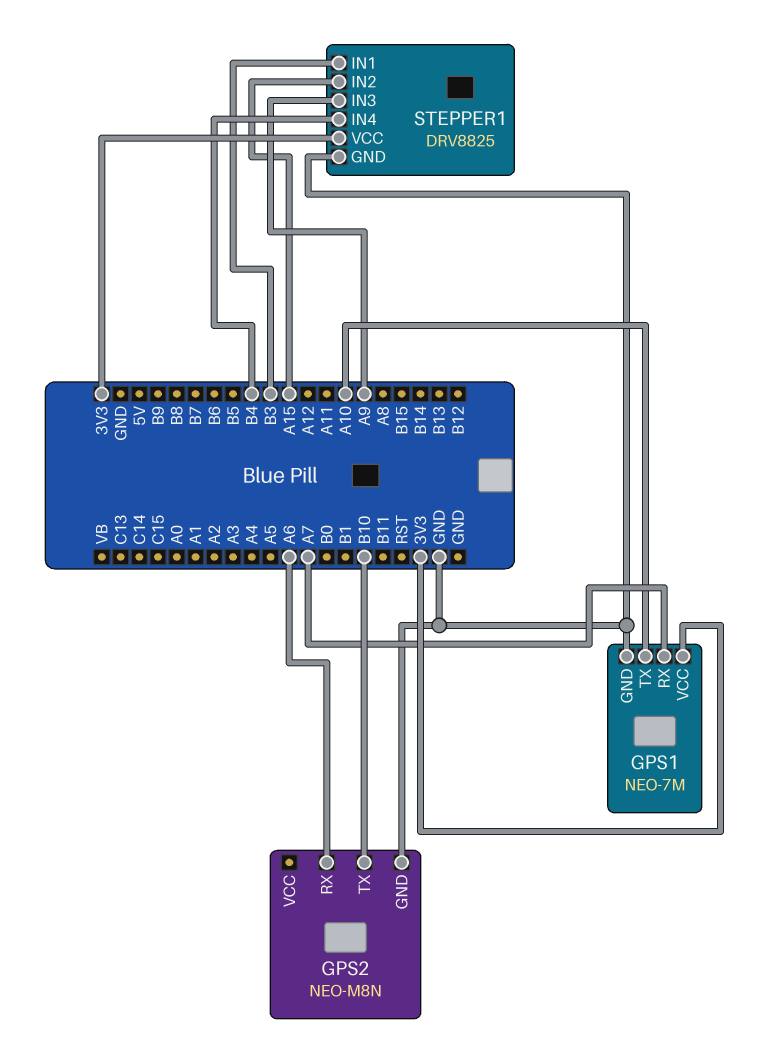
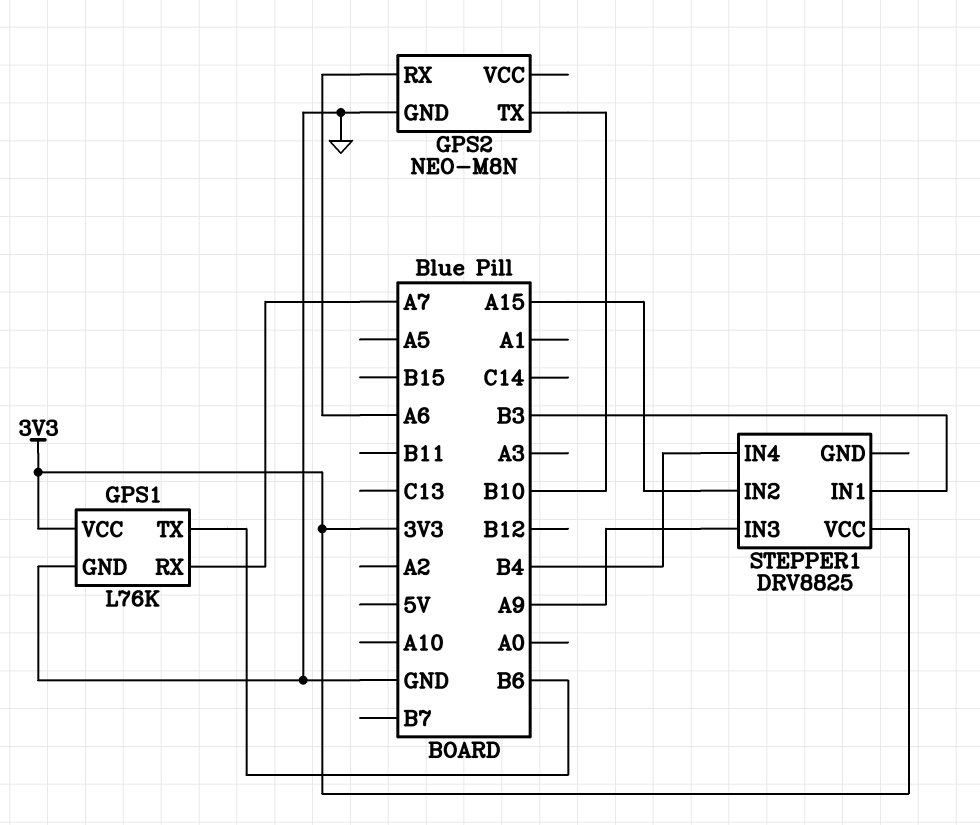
GPS1: NEO-7M -> L76K
GPS1 pin TX: A10 -> B6
STEPPER1 pin GND: GND -> none

